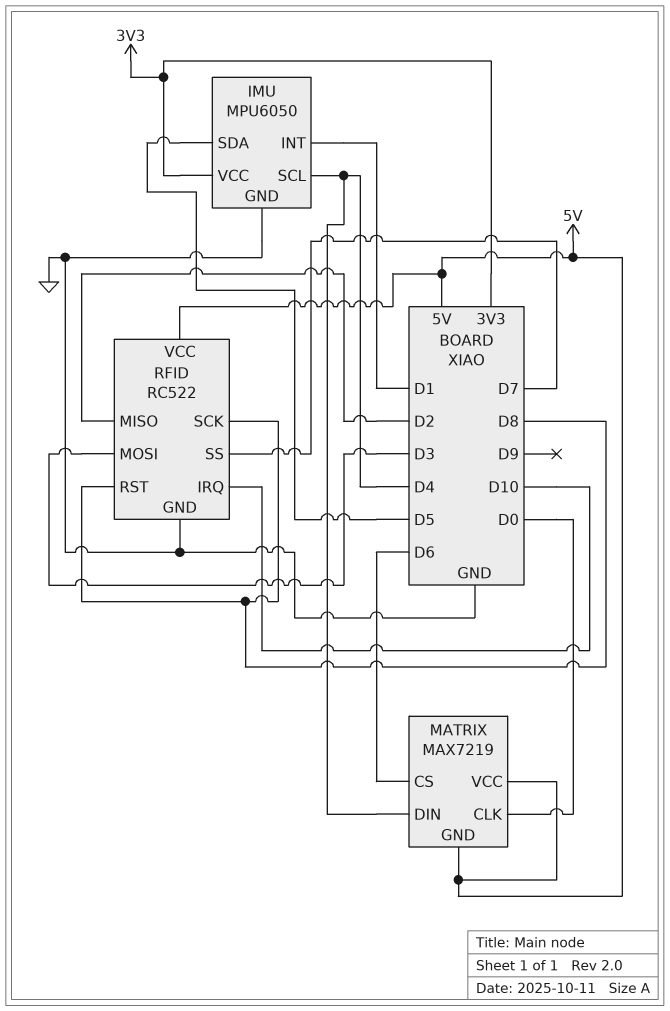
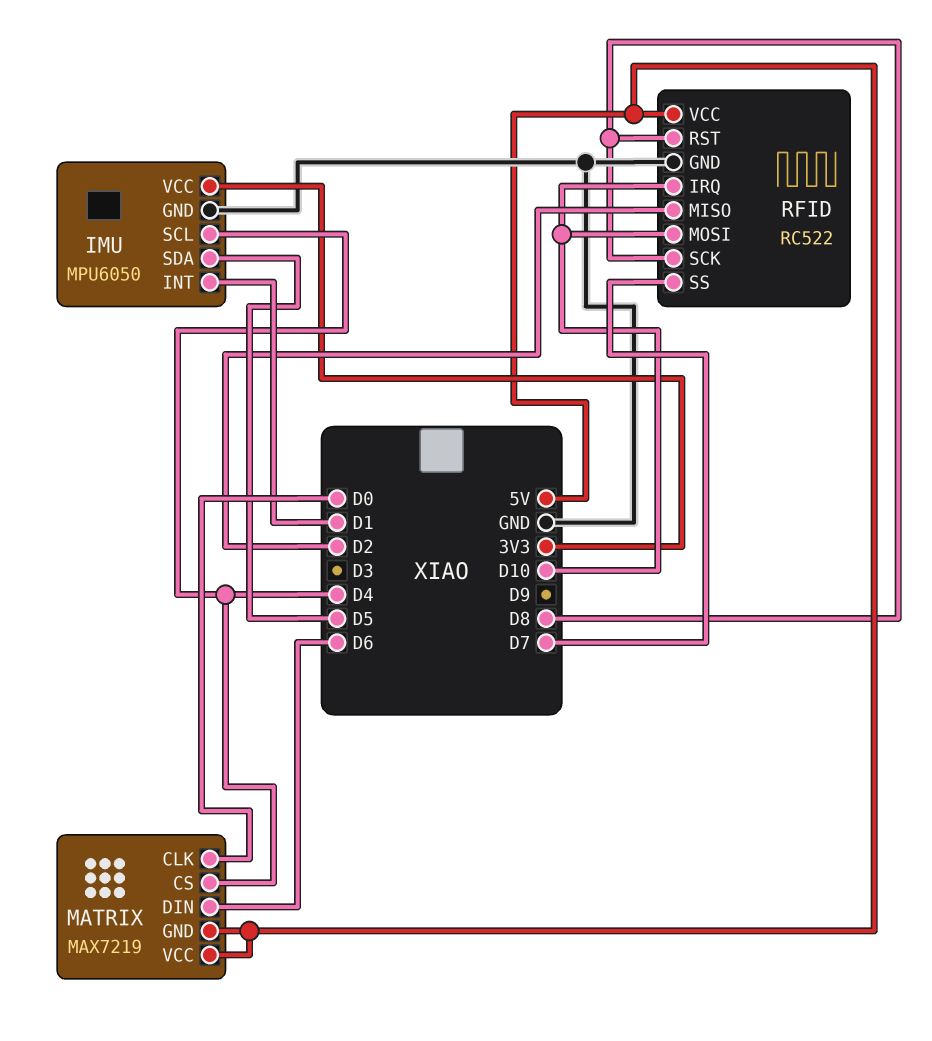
MATRIX pin CS: D6 -> D4
MATRIX pin DIN: D4 -> D6
RFID pin MOSI: D3 -> D10

